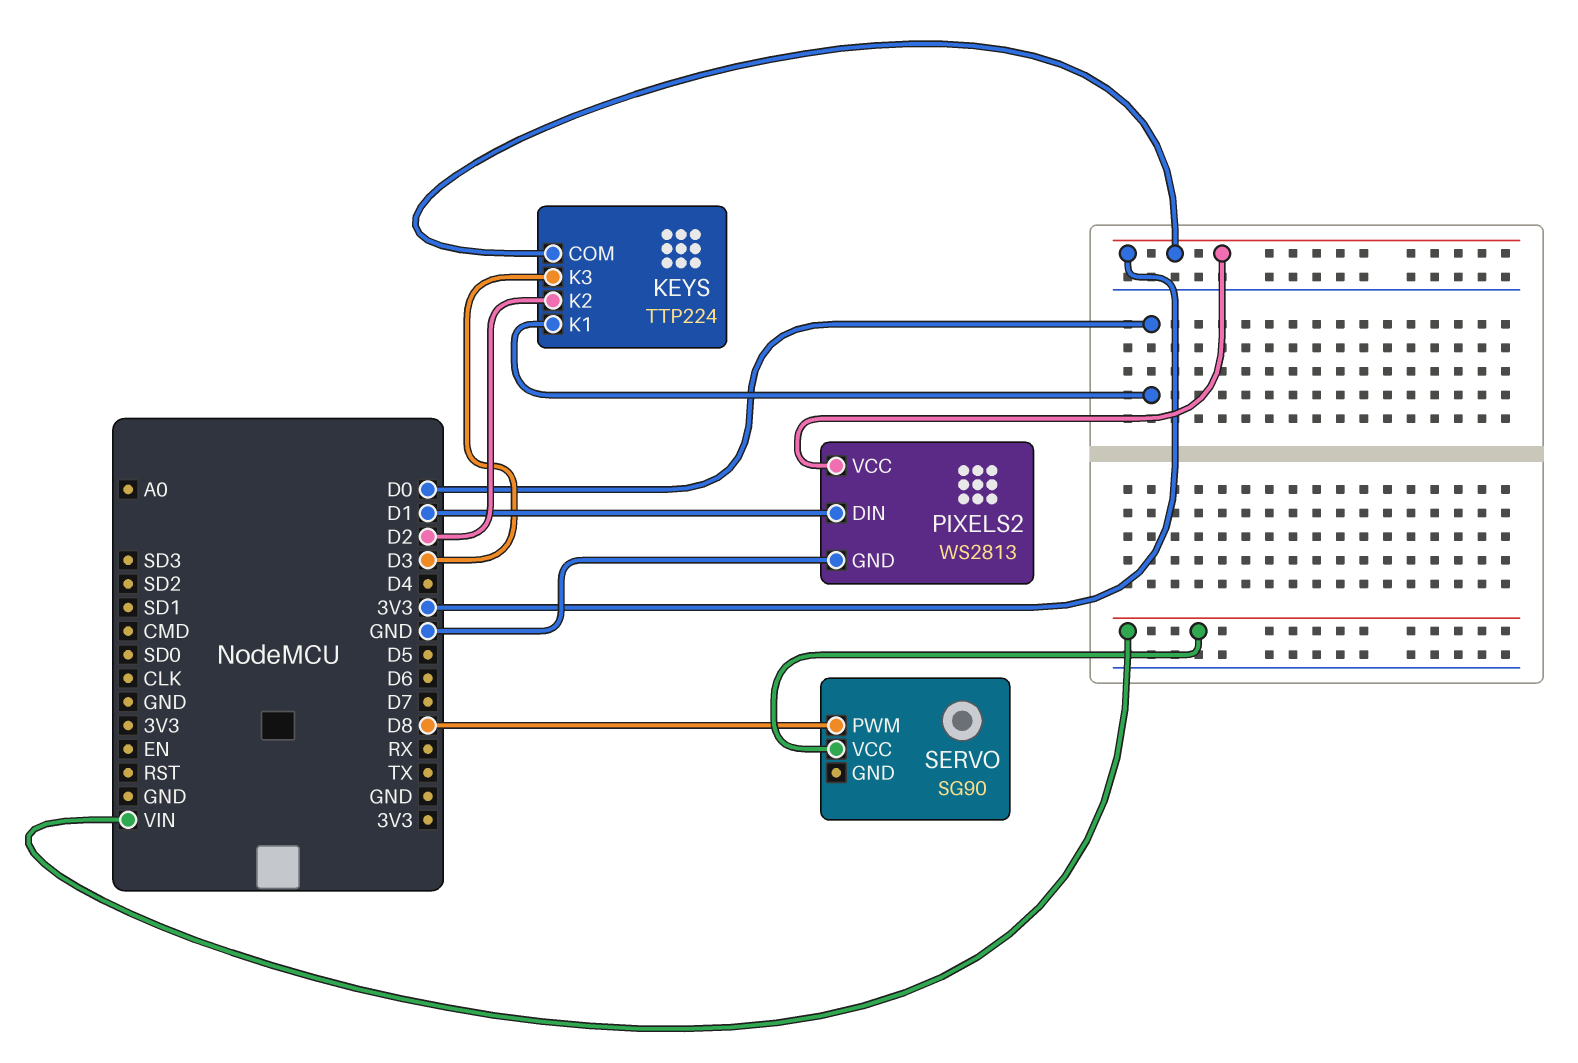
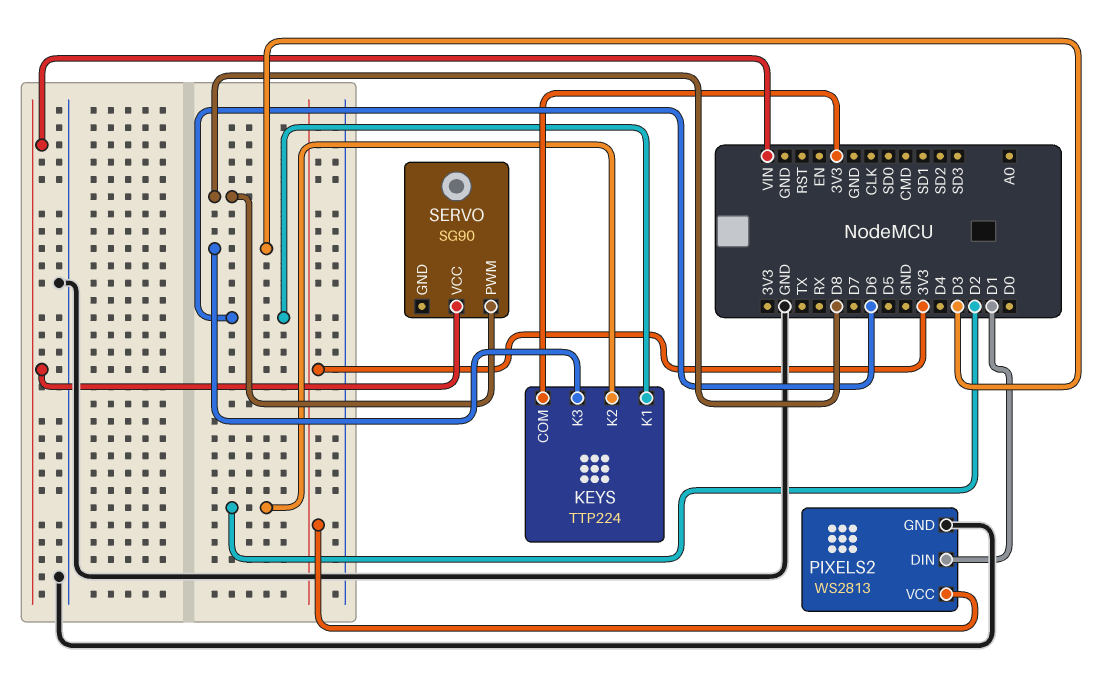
KEYS pin K1: D0 -> D6

